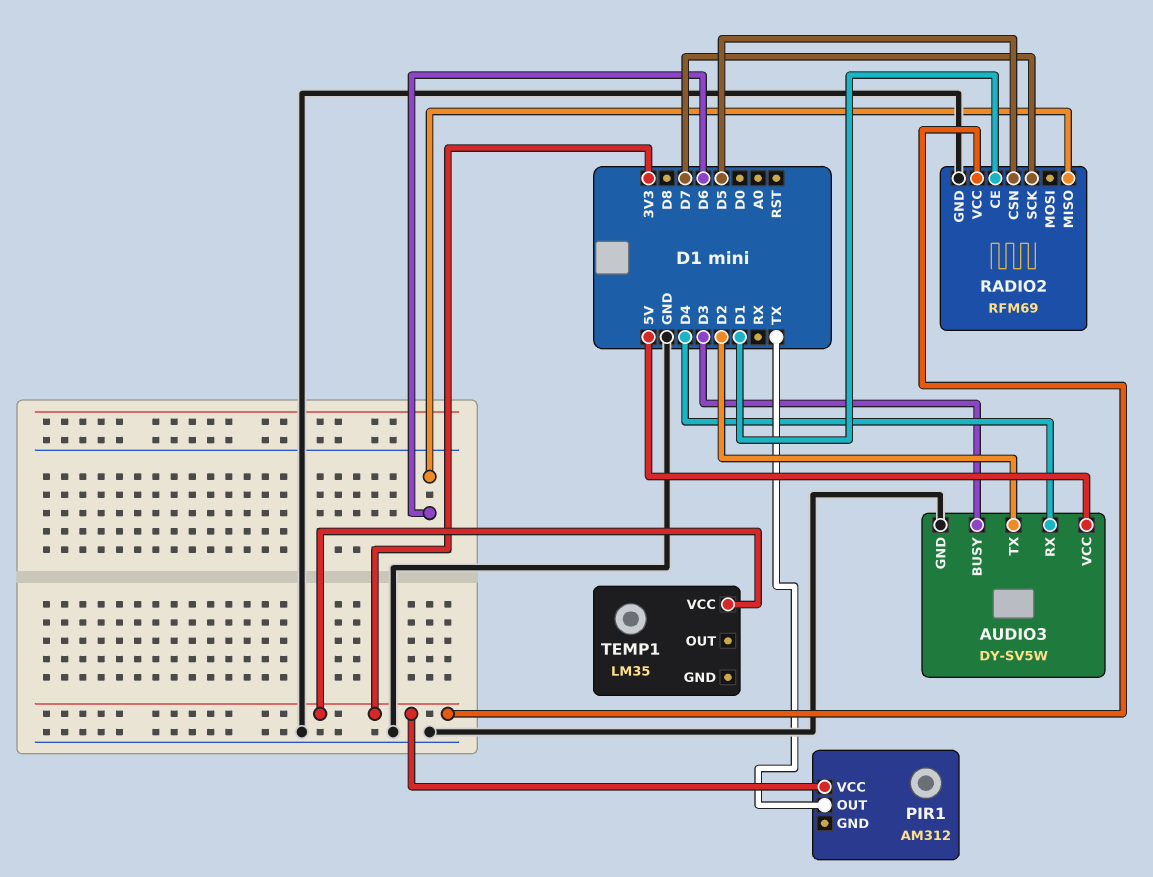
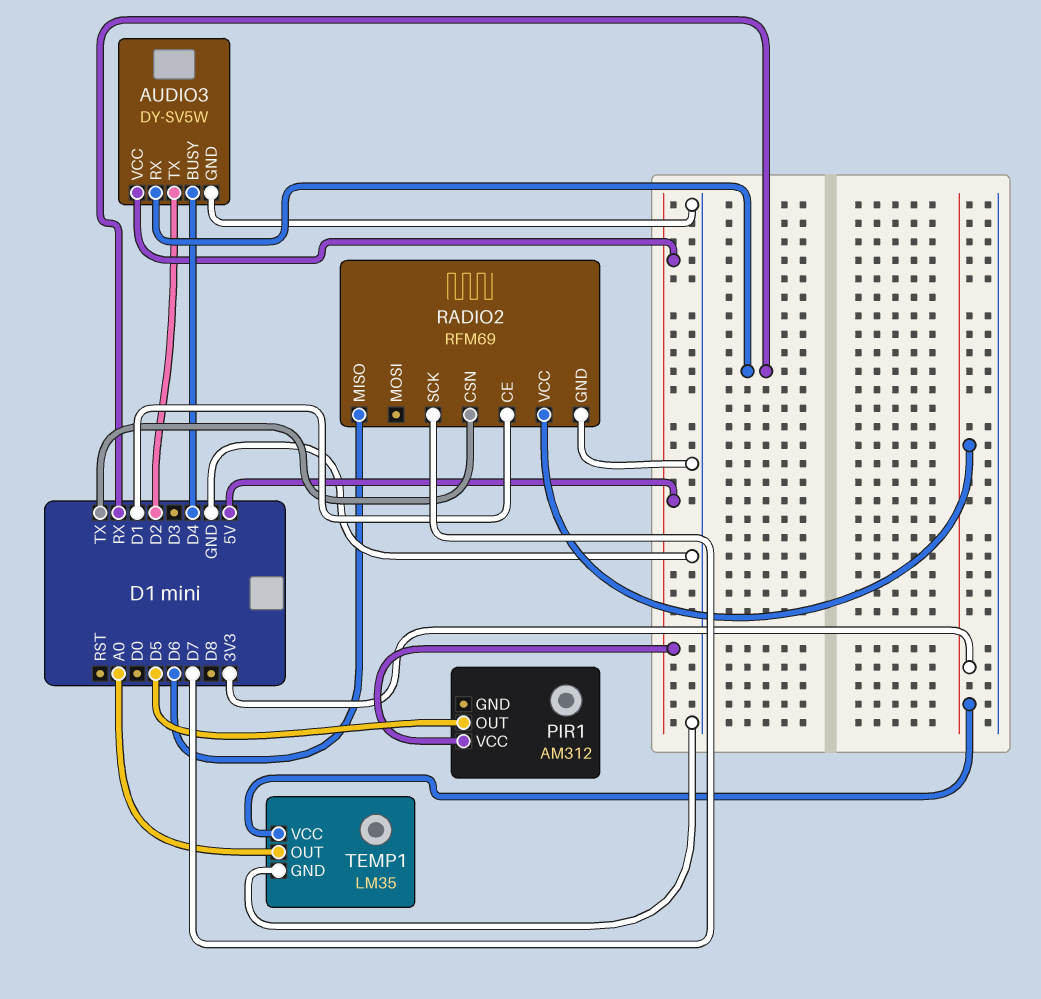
AUDIO3 pin BUSY: D3 -> D4
AUDIO3 pin RX: D4 -> RX
PIR1 pin OUT: TX -> D5
PIR1 pin VCC: 3V3 -> 5V
RADIO2 pin CSN: D5 -> TX
TEMP1 pin GND: none -> GND
TEMP1 pin OUT: none -> A0

